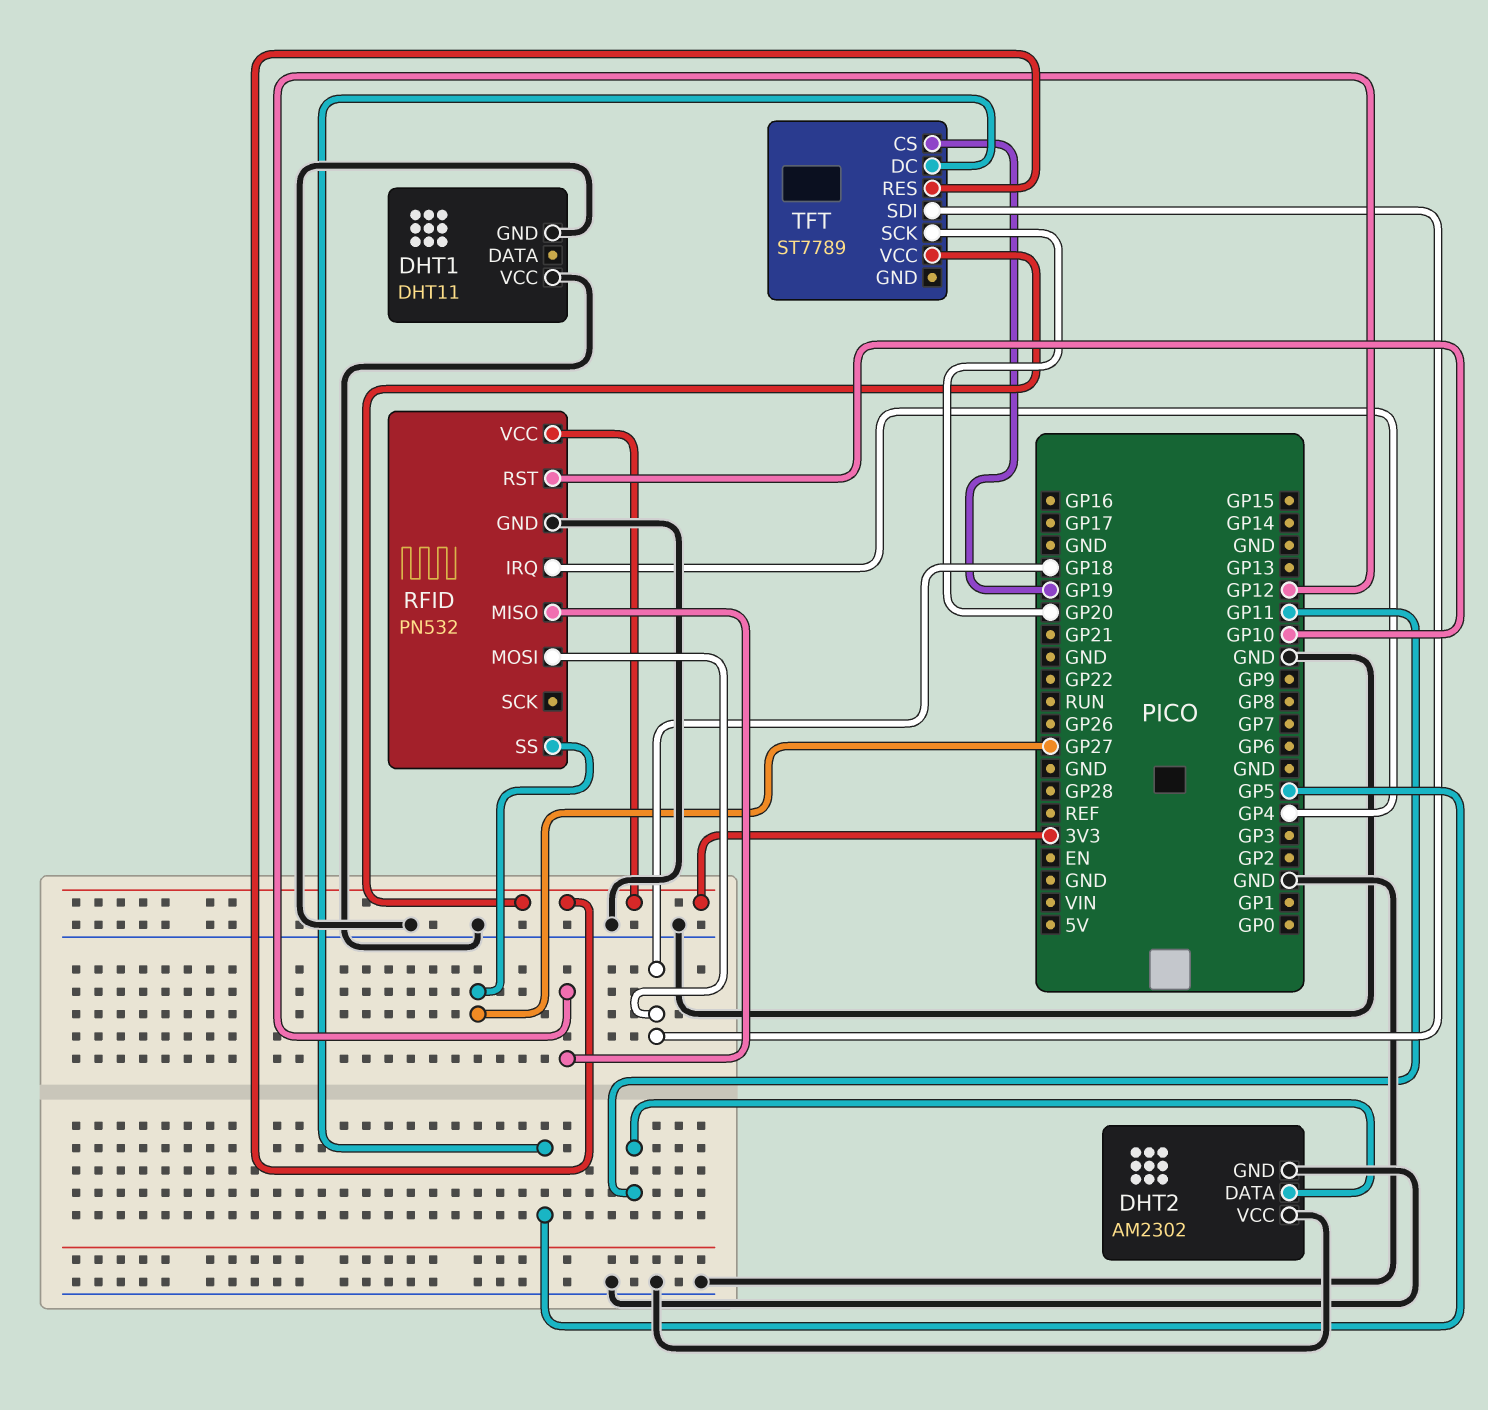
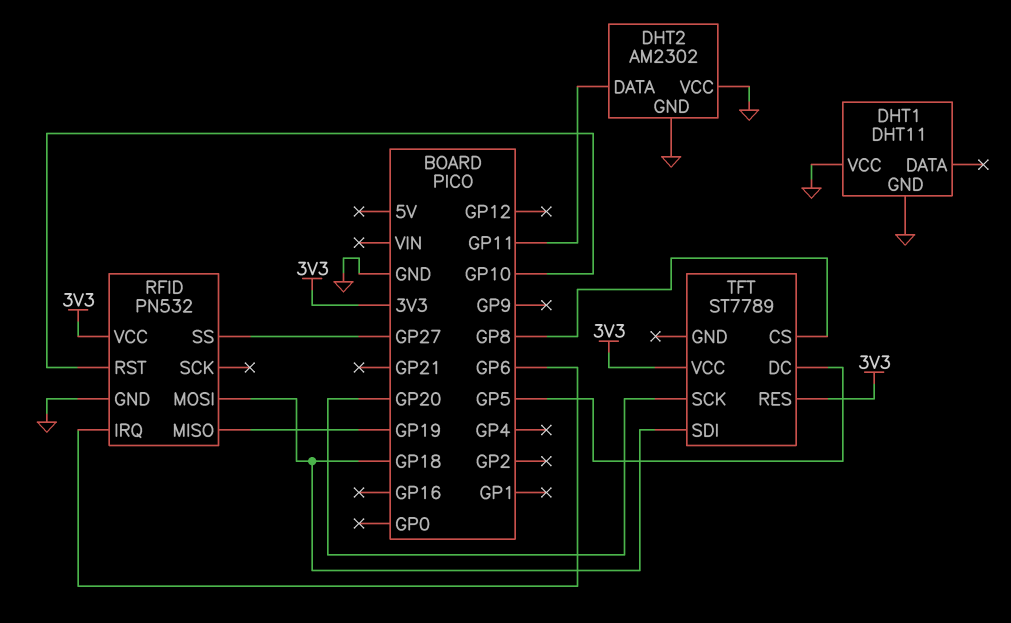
RFID pin IRQ: GP4 -> GP6
RFID pin MISO: GP12 -> GP19
TFT pin CS: GP19 -> GP8

